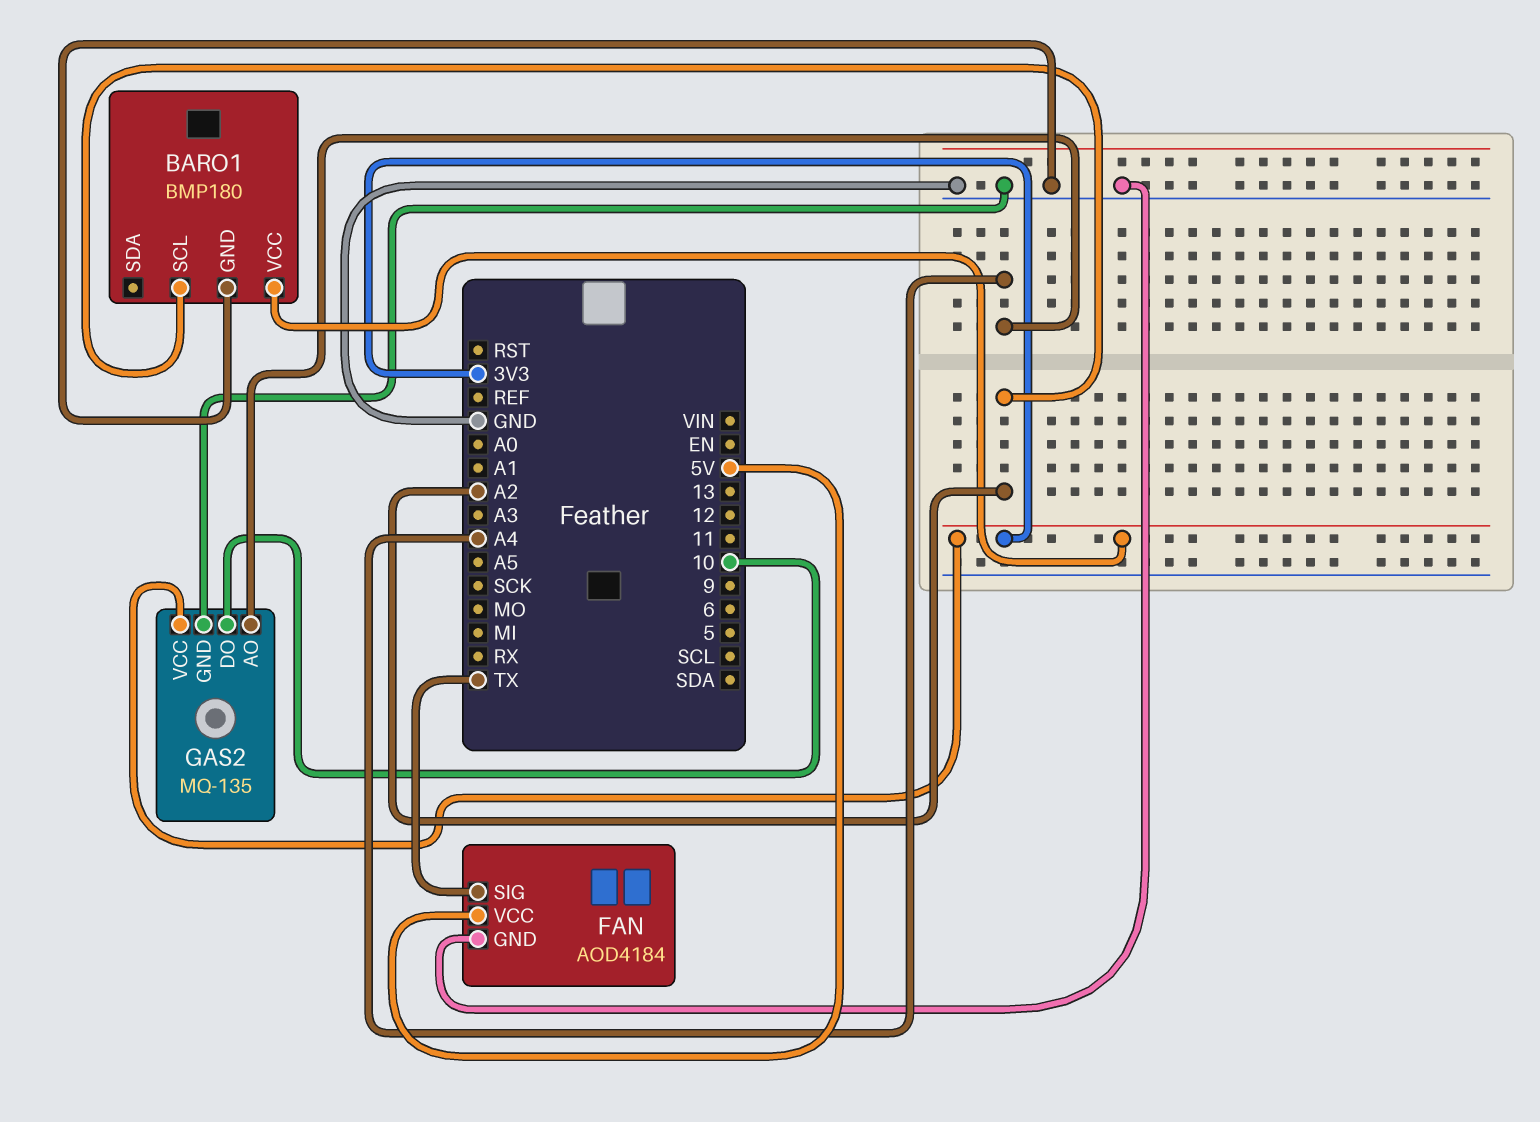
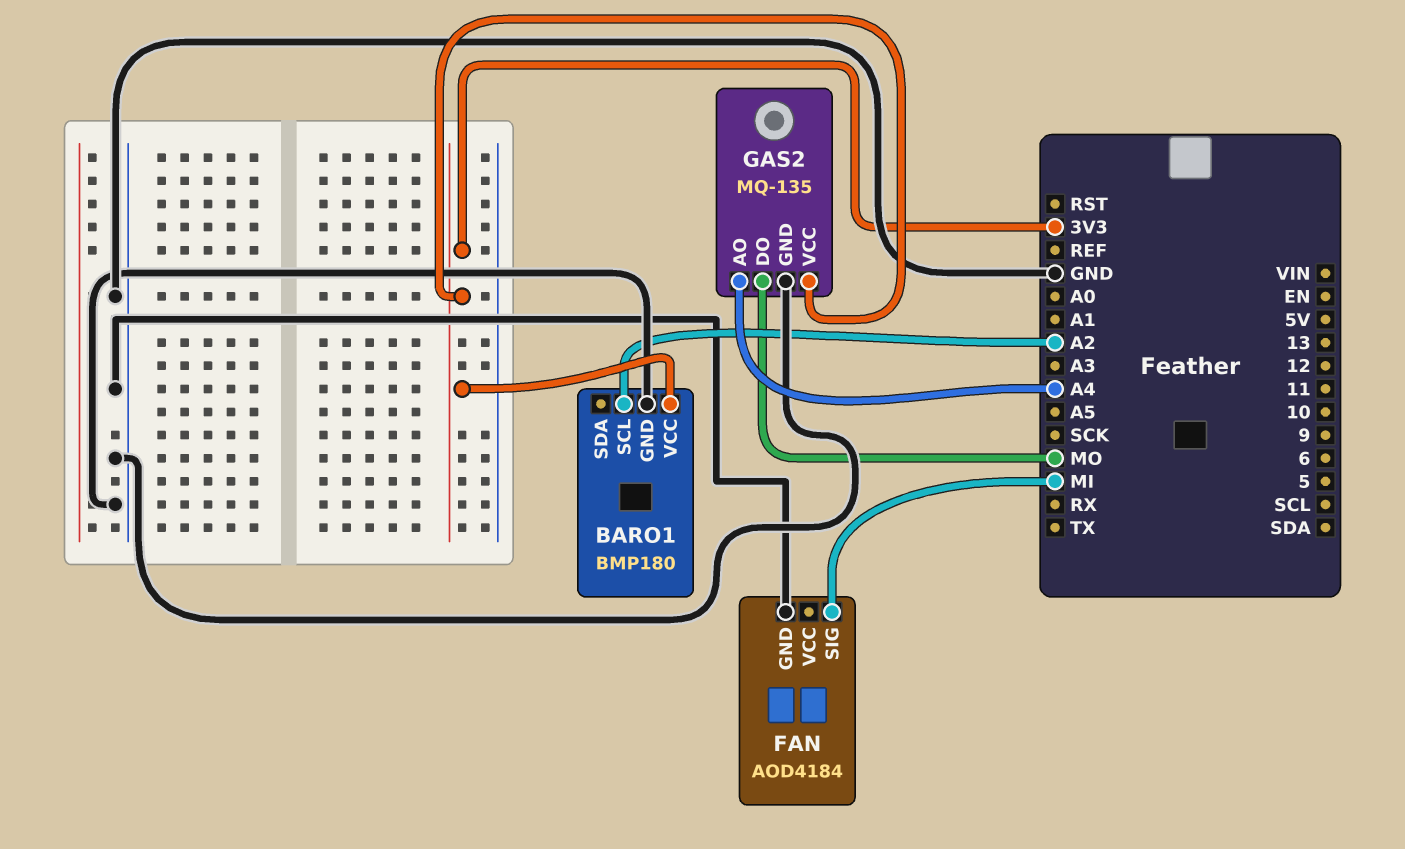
FAN pin SIG: TX -> MI
FAN pin VCC: 5V -> none
GAS2 pin DO: 10 -> MO

